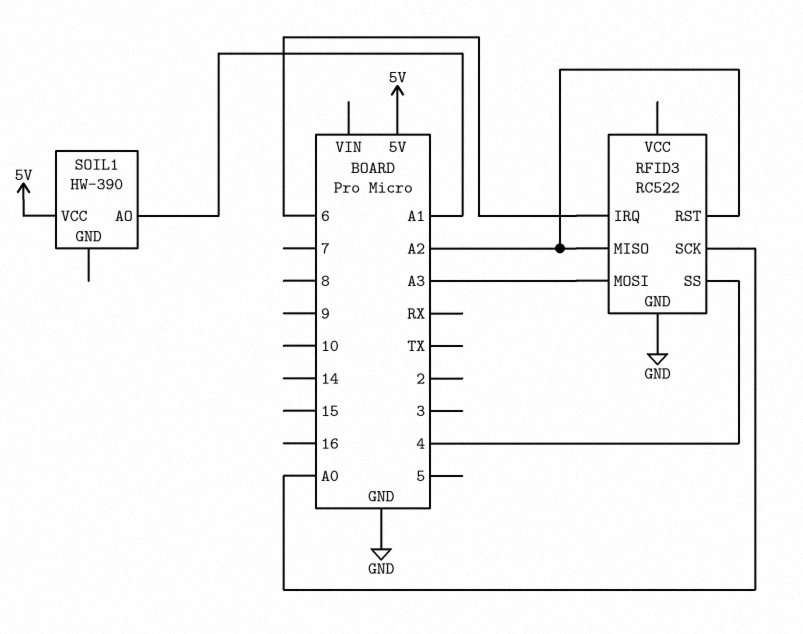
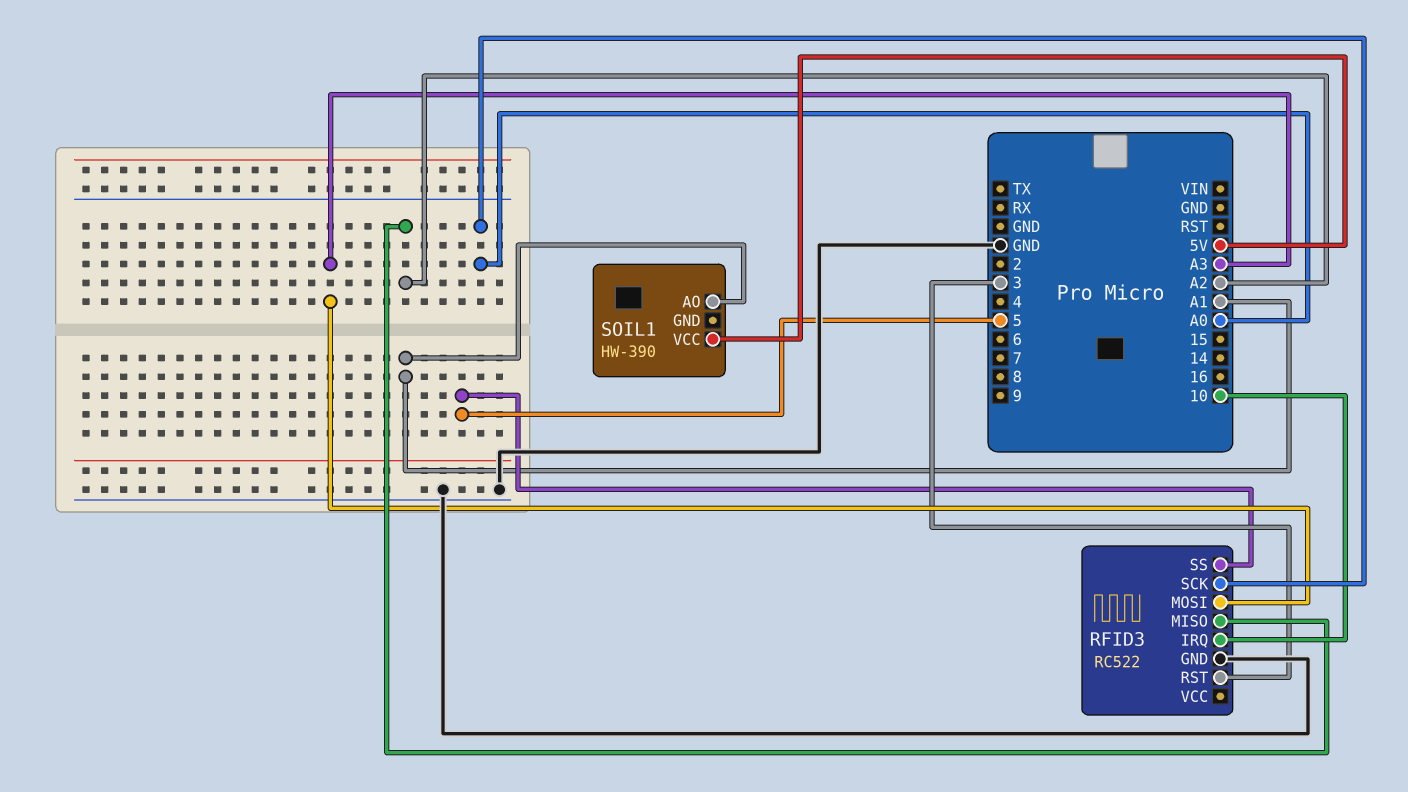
RFID3 pin IRQ: 6 -> 10
RFID3 pin RST: A2 -> 3
RFID3 pin SS: 4 -> 5

